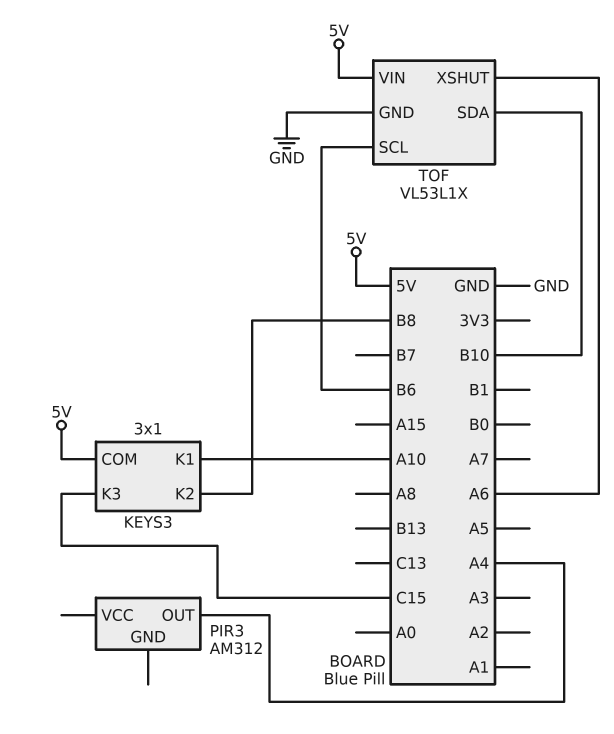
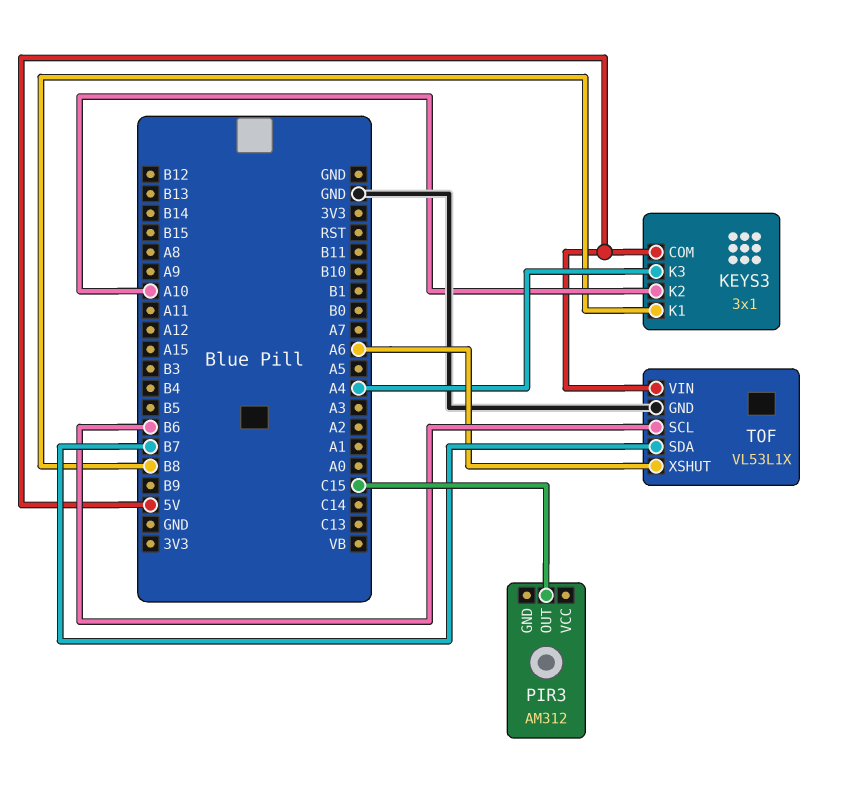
KEYS3 pin K1: A10 -> B8
KEYS3 pin K2: B8 -> A10
KEYS3 pin K3: C15 -> A4
PIR3 pin OUT: A4 -> C15
TOF pin SDA: B10 -> B7

